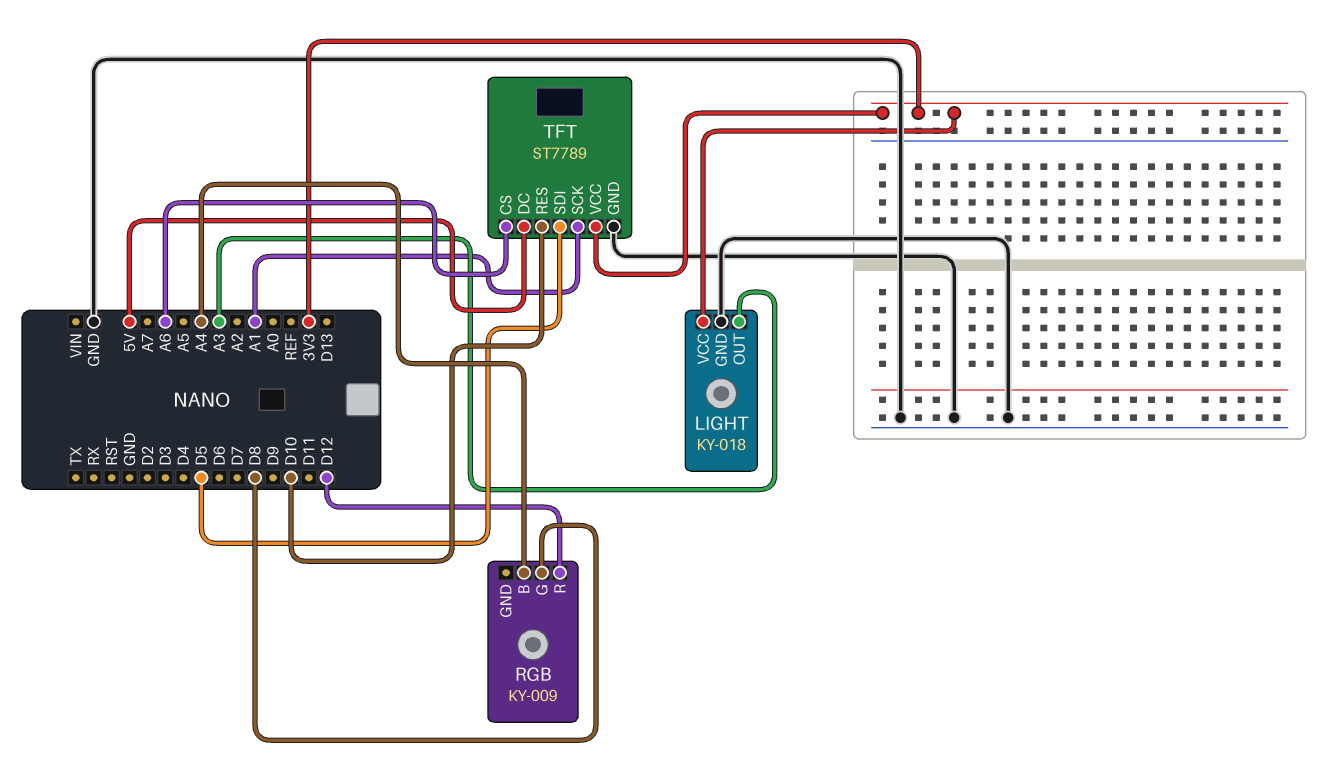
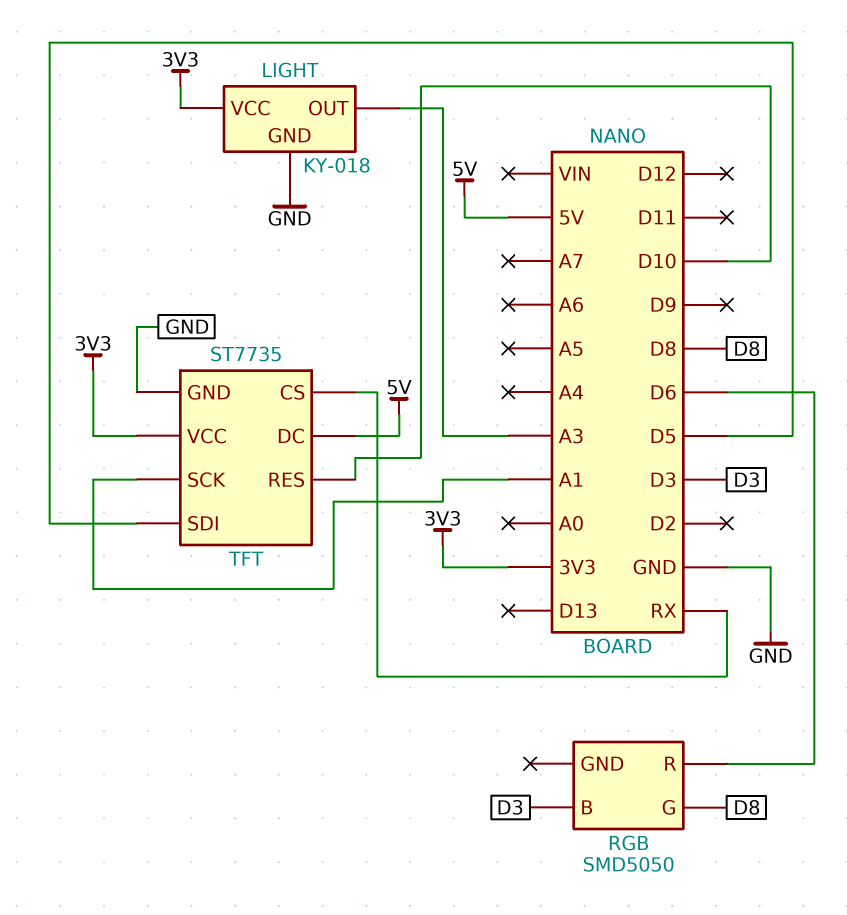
RGB: KY-009 -> SMD5050
RGB pin B: A4 -> D3
RGB pin R: D12 -> D6
TFT: ST7789 -> ST7735
TFT pin CS: A6 -> RX

